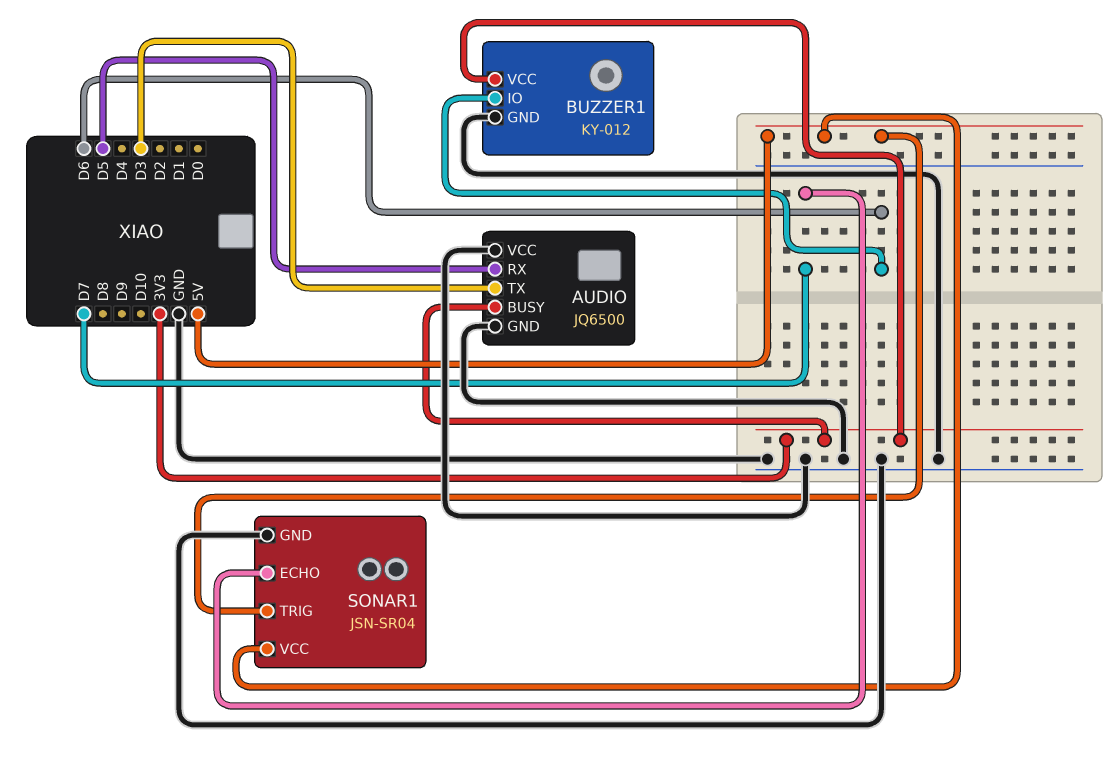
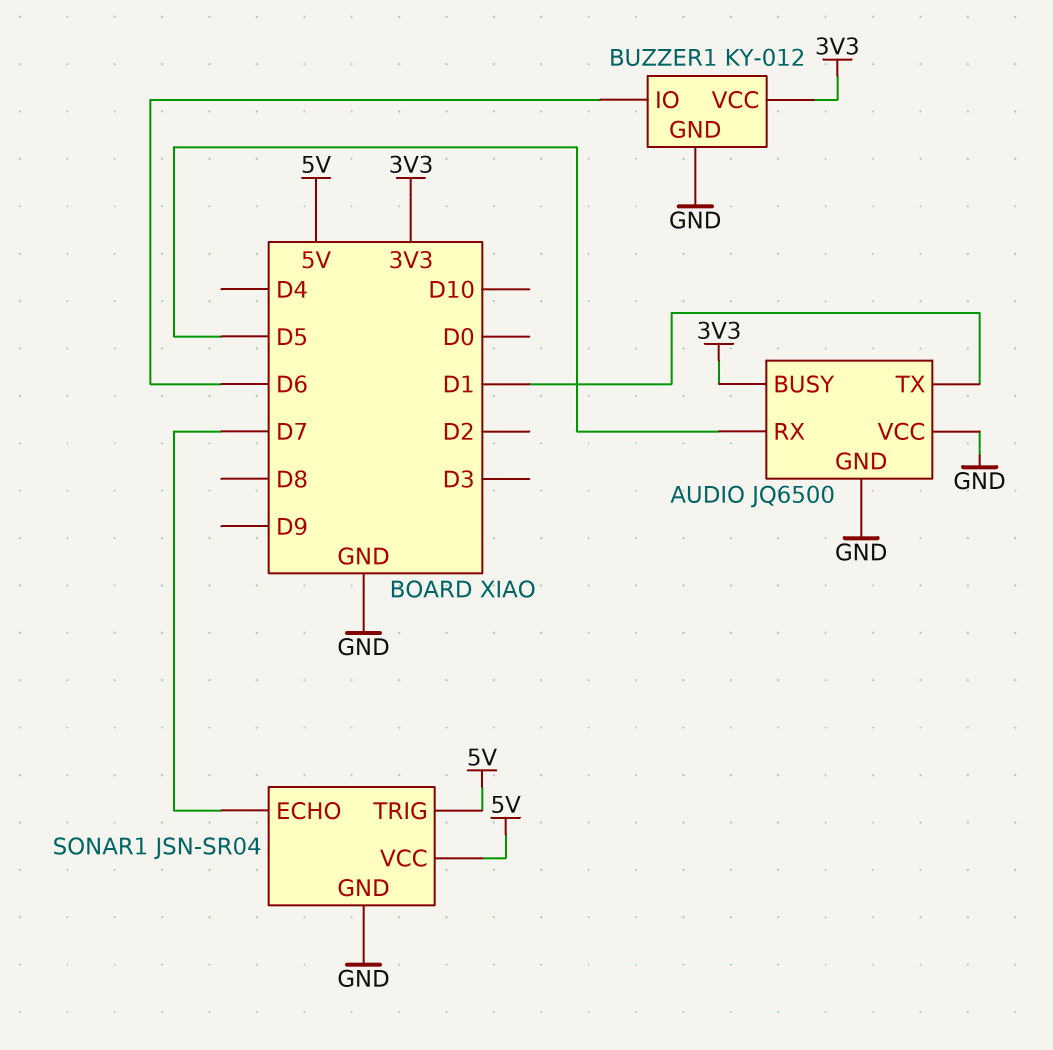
AUDIO pin TX: D3 -> D1

